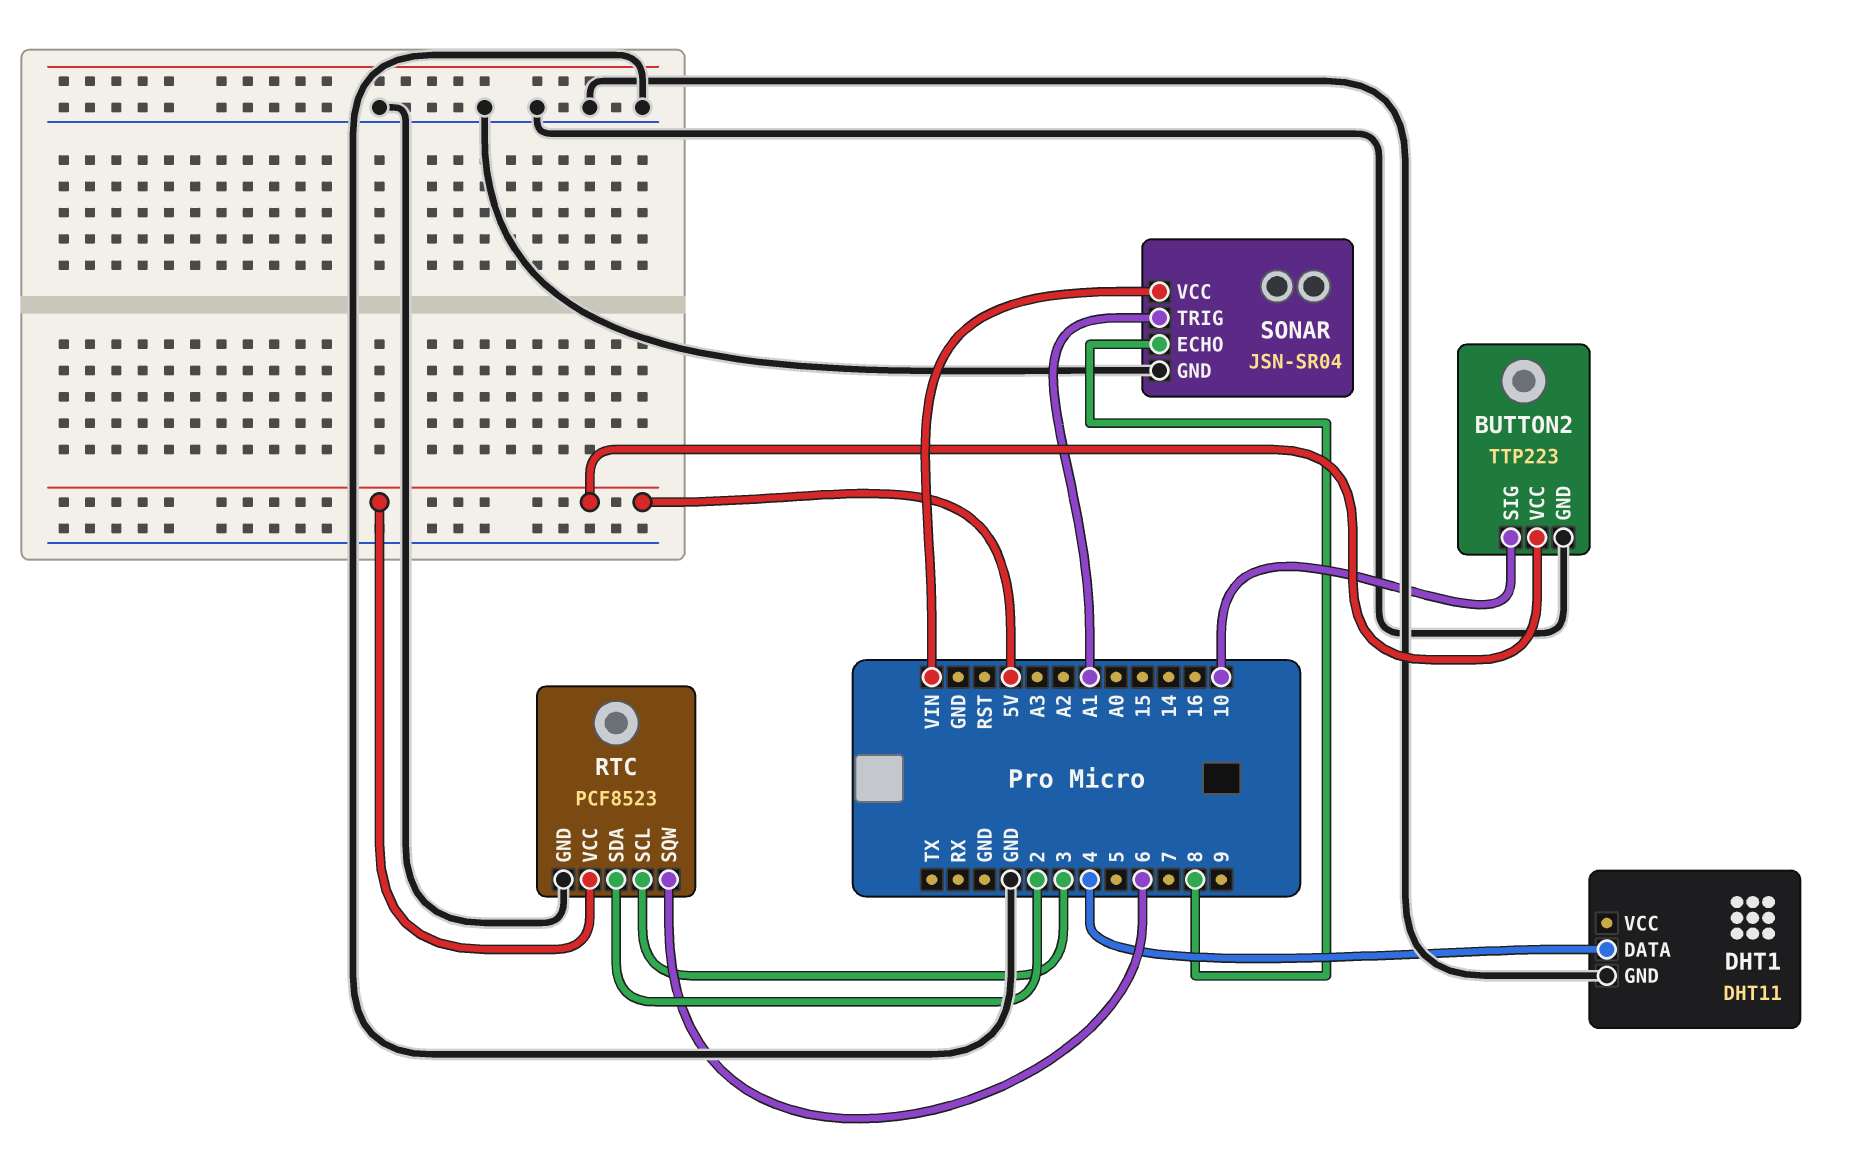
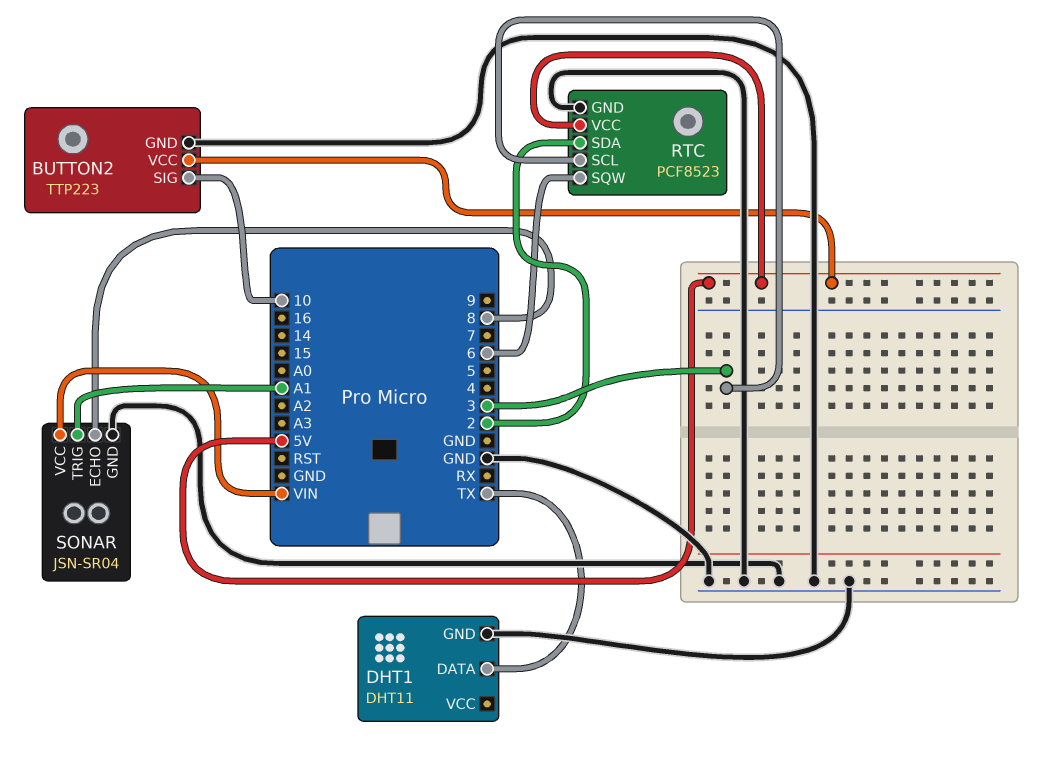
DHT1 pin DATA: 4 -> TX

